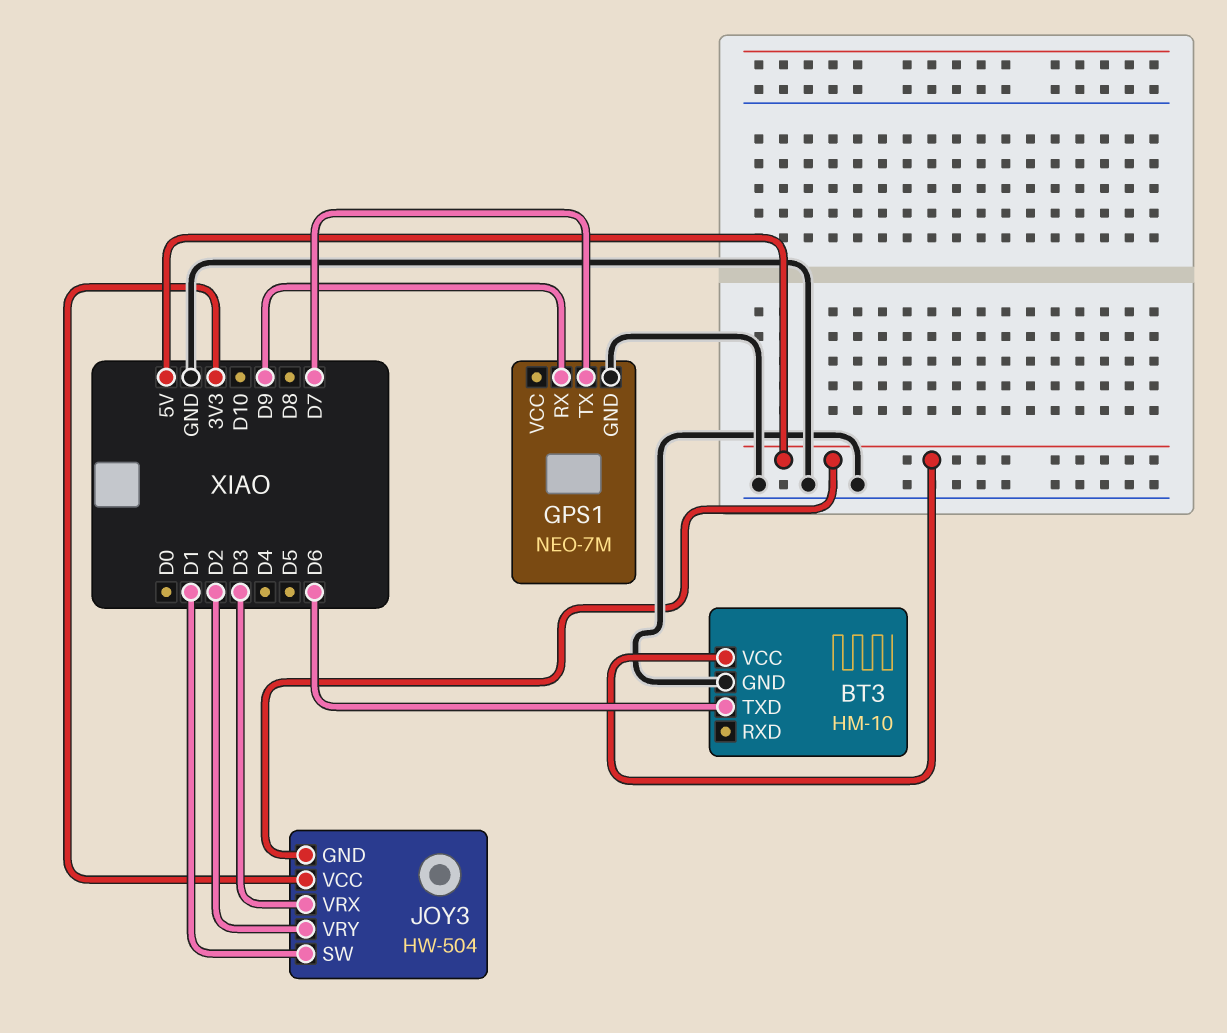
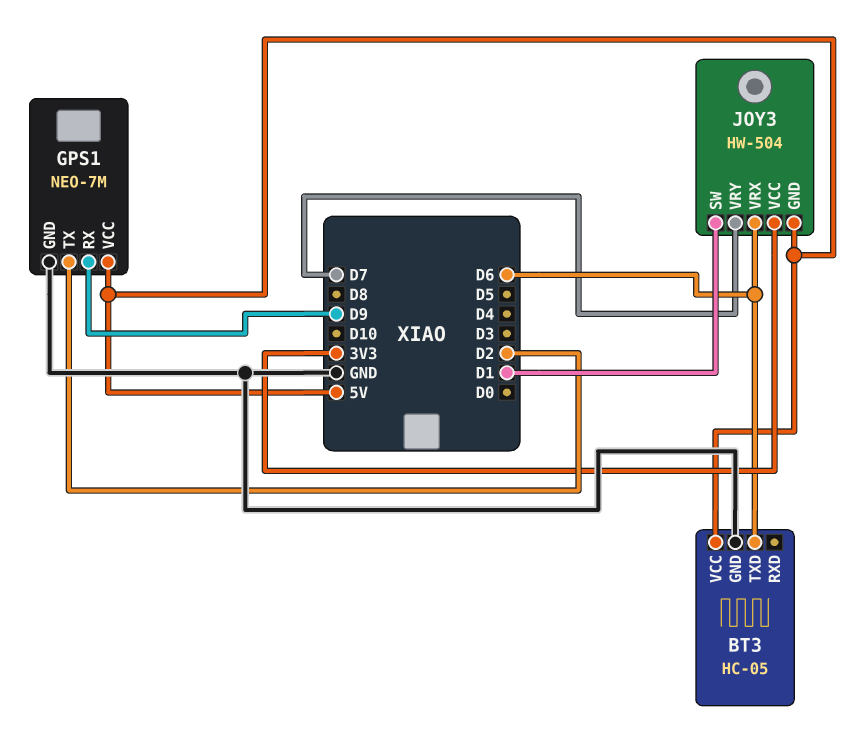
BT3: HM-10 -> HC-05
GPS1 pin TX: D7 -> D2
GPS1 pin VCC: none -> 5V
JOY3 pin VRX: D3 -> D6
JOY3 pin VRY: D2 -> D7

